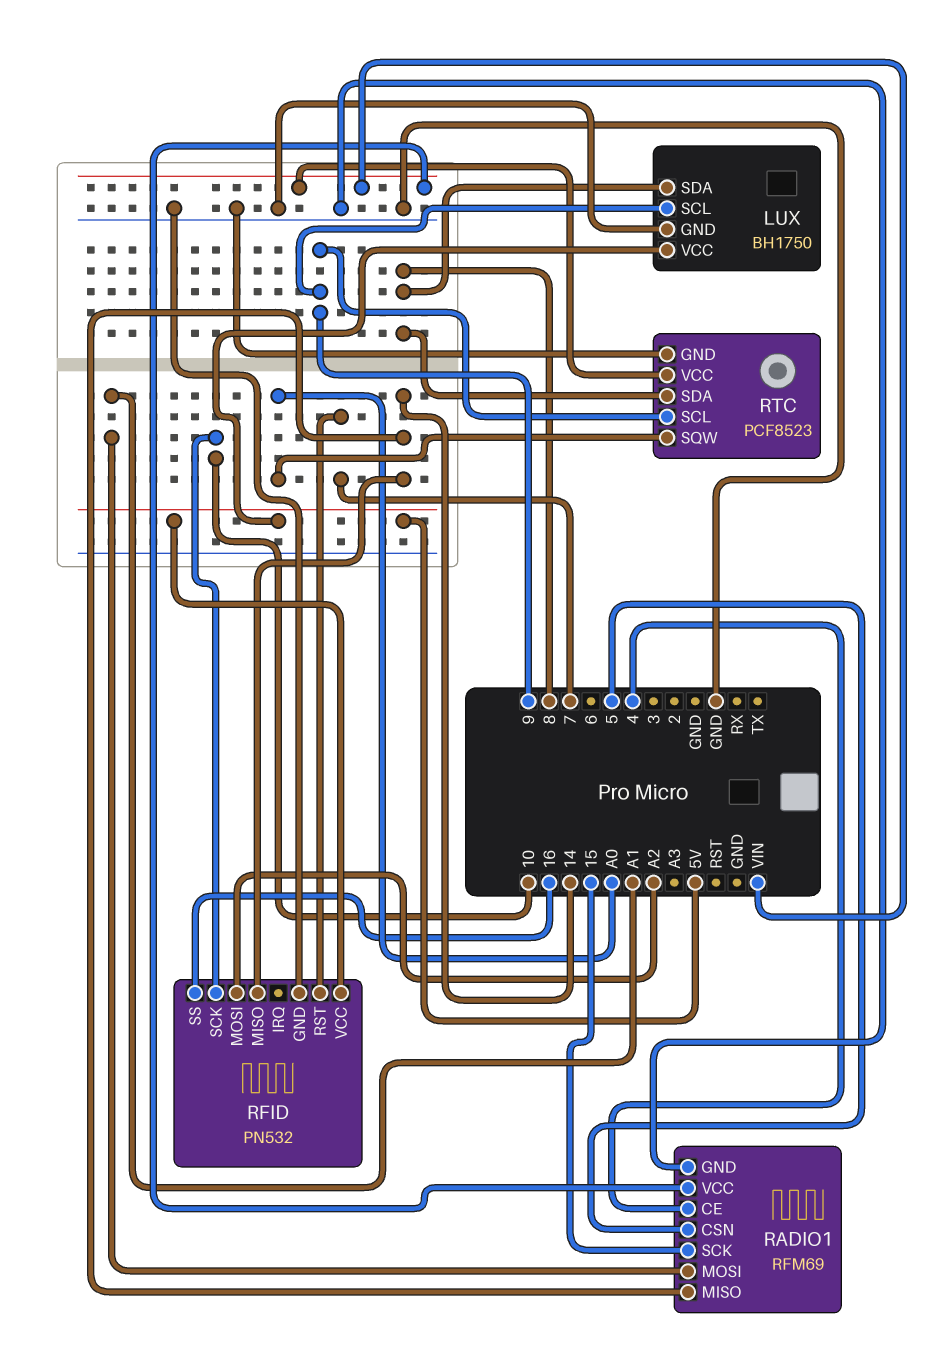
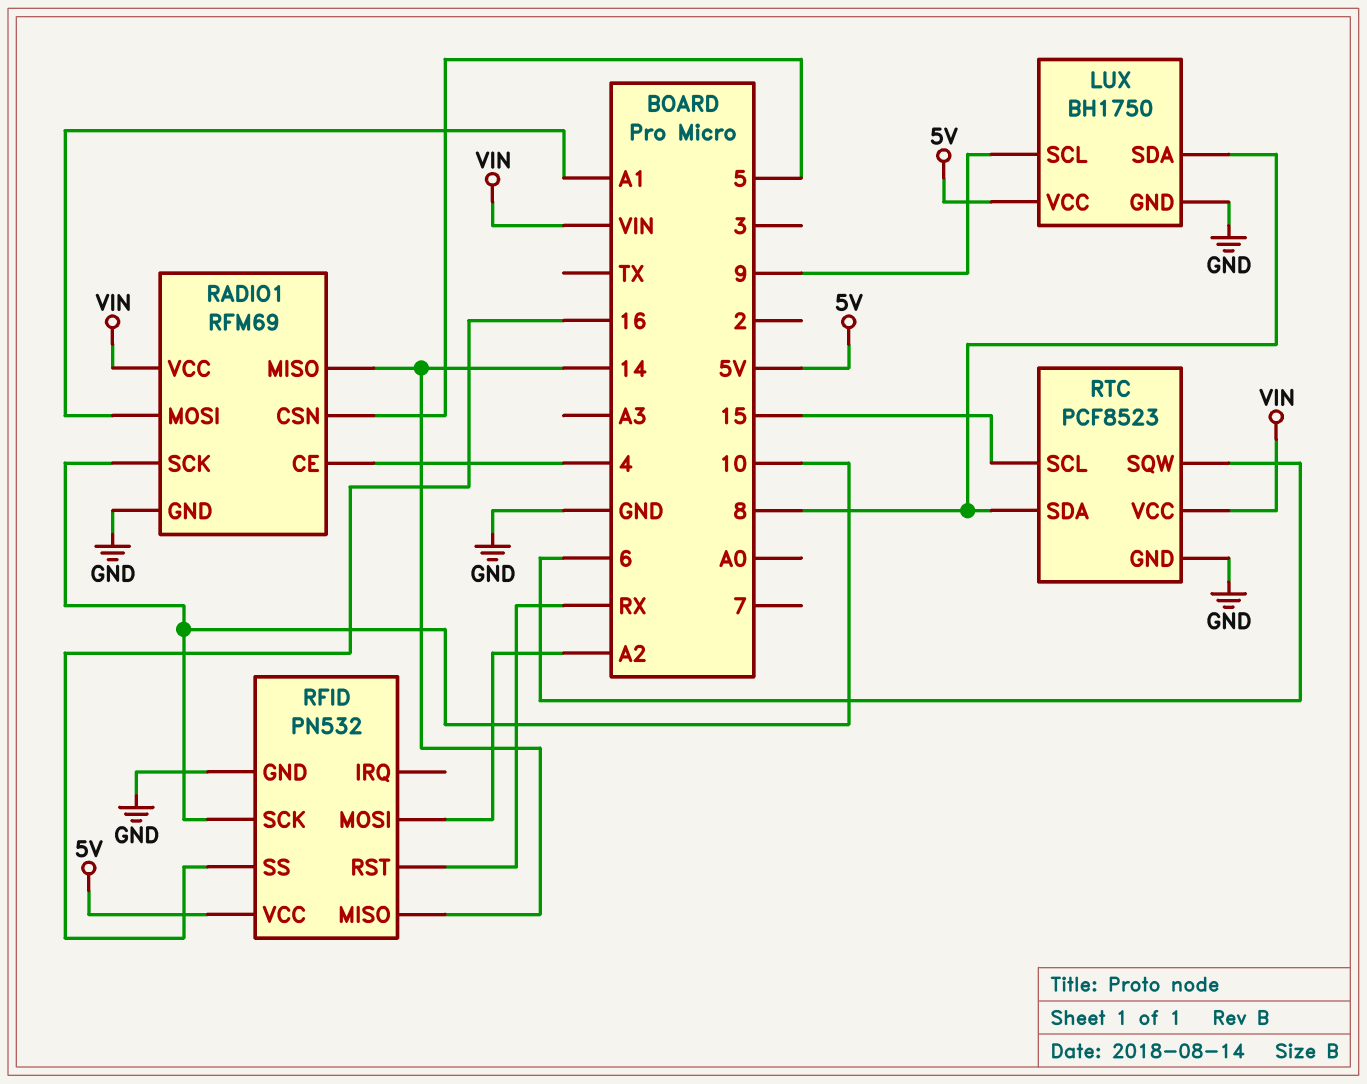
RADIO1 pin SCK: 15 -> 10
RFID pin RST: 7 -> RX
RTC pin SCL: 9 -> 15
RTC pin SQW: A0 -> 6

